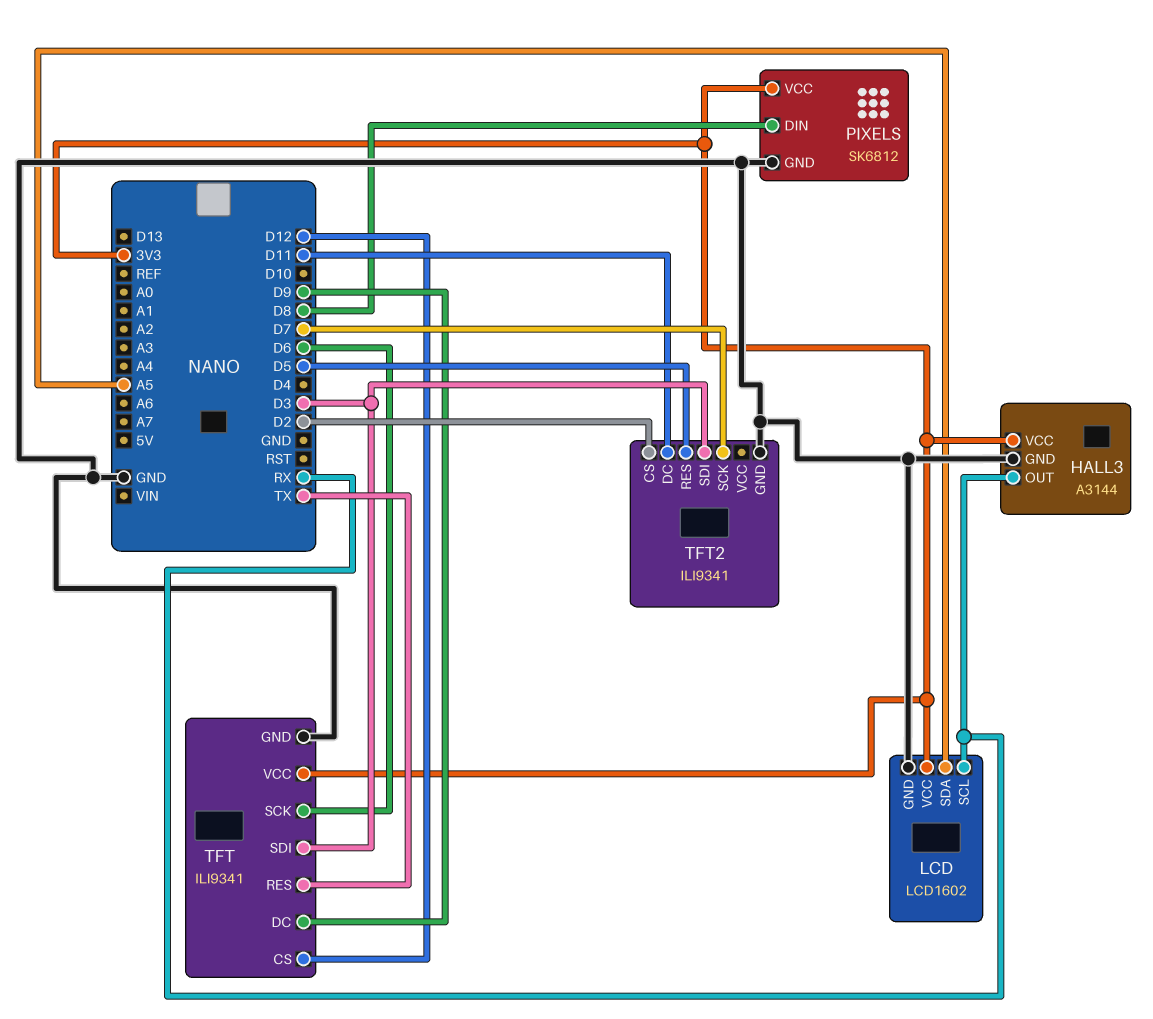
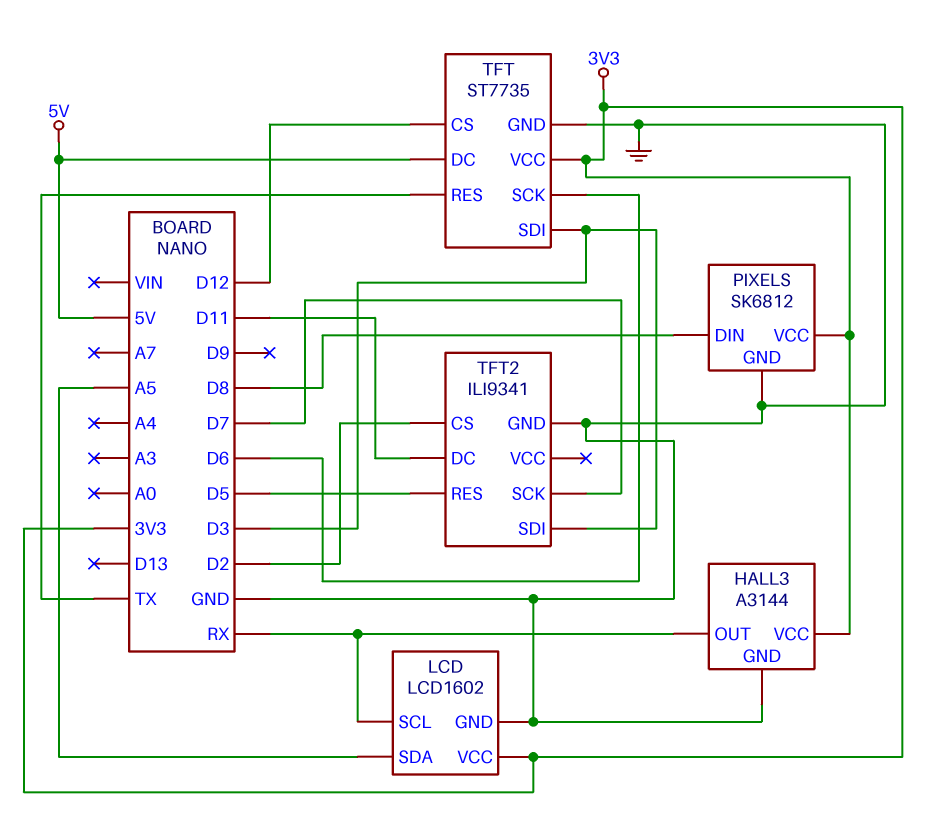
TFT: ILI9341 -> ST7735
TFT pin DC: D9 -> 5V

